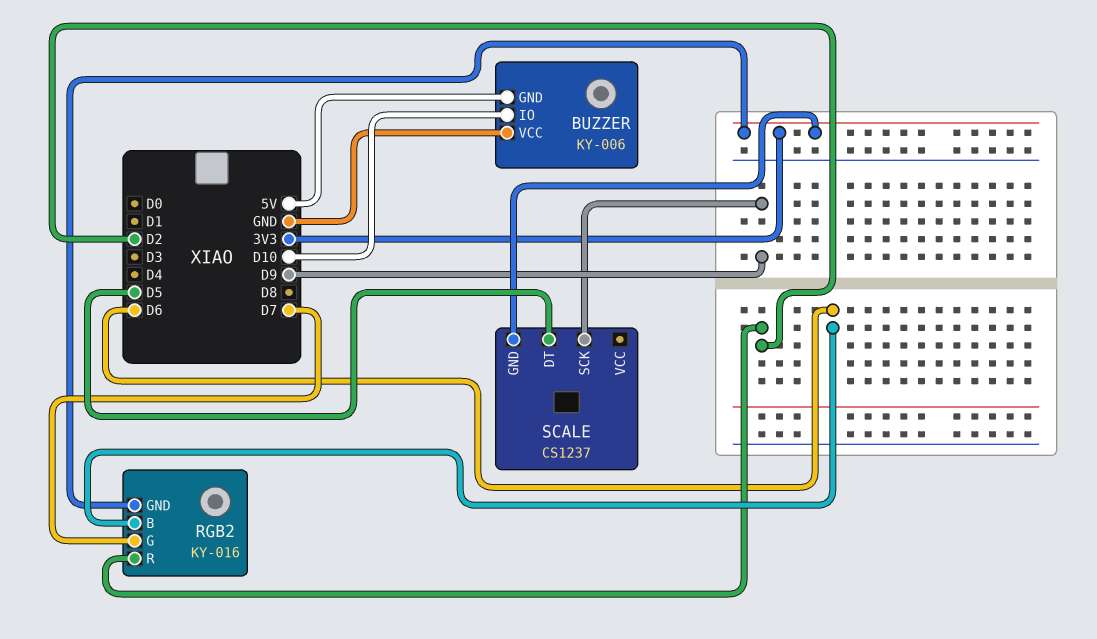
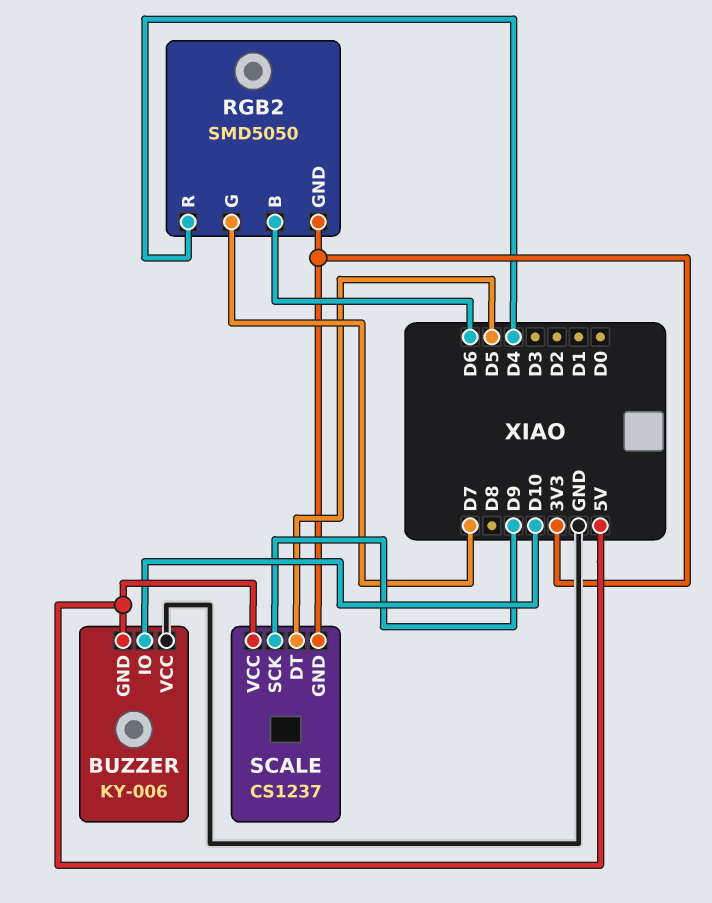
RGB2: KY-016 -> SMD5050
RGB2 pin R: D2 -> D4
SCALE pin VCC: none -> 5V

